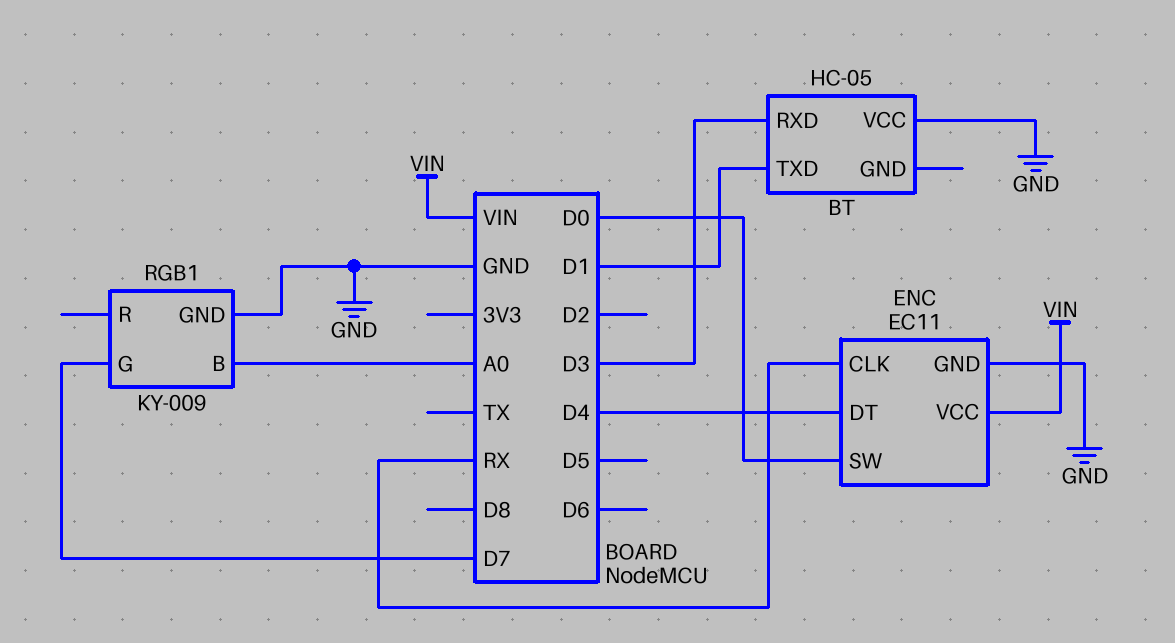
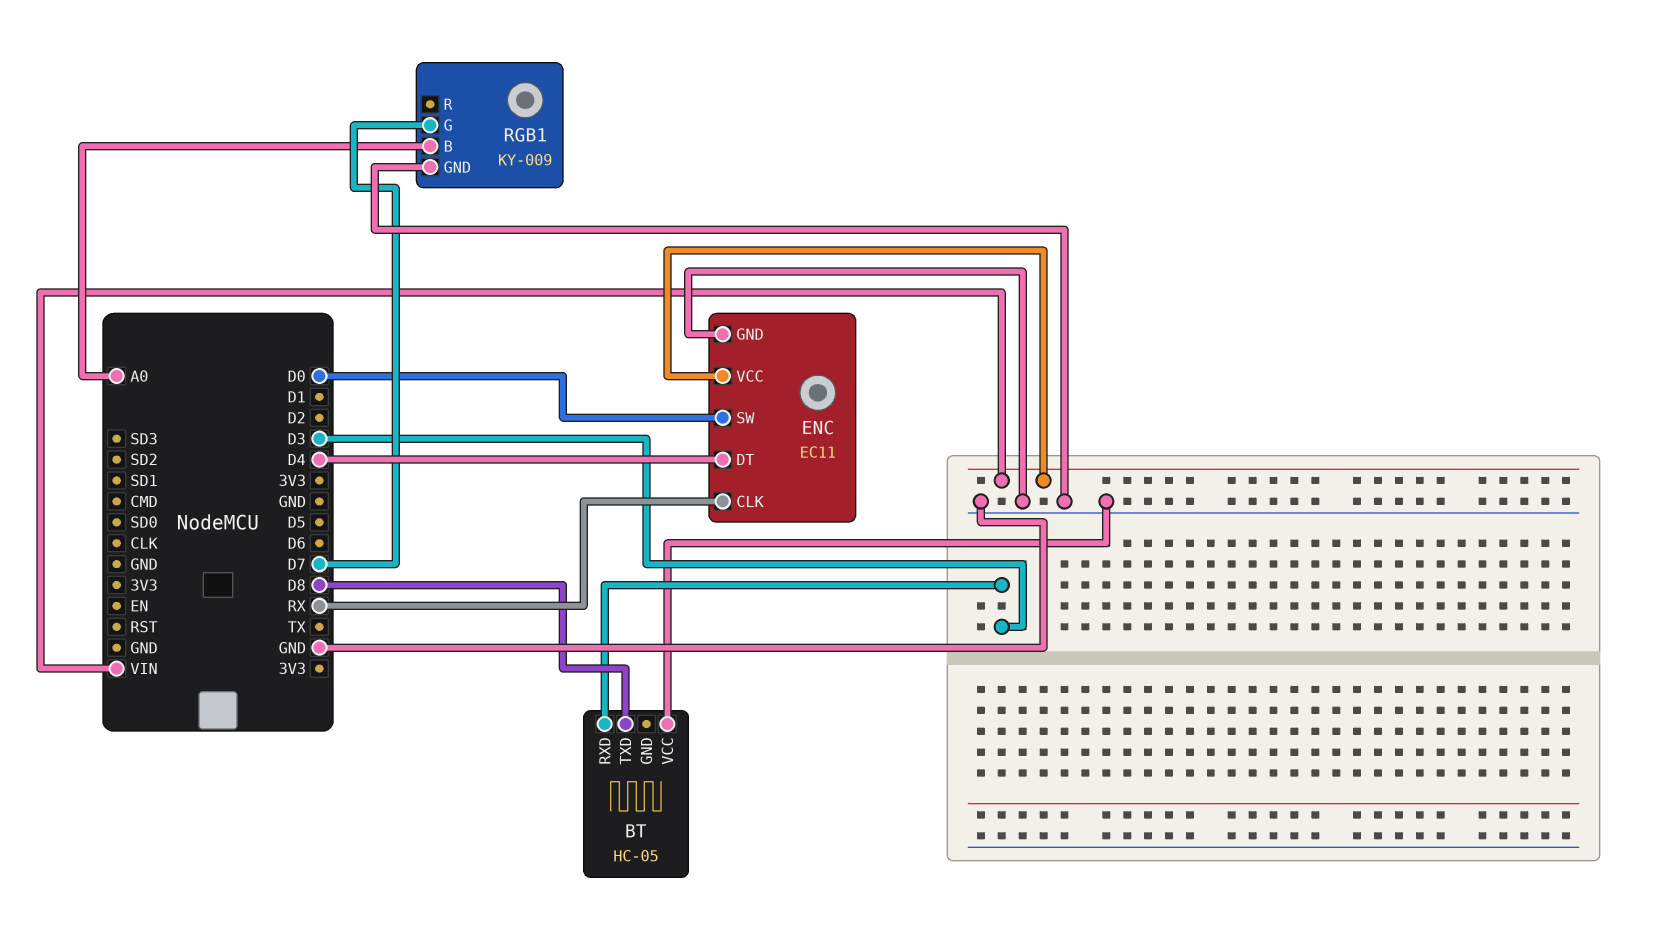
BT pin TXD: D1 -> D8

